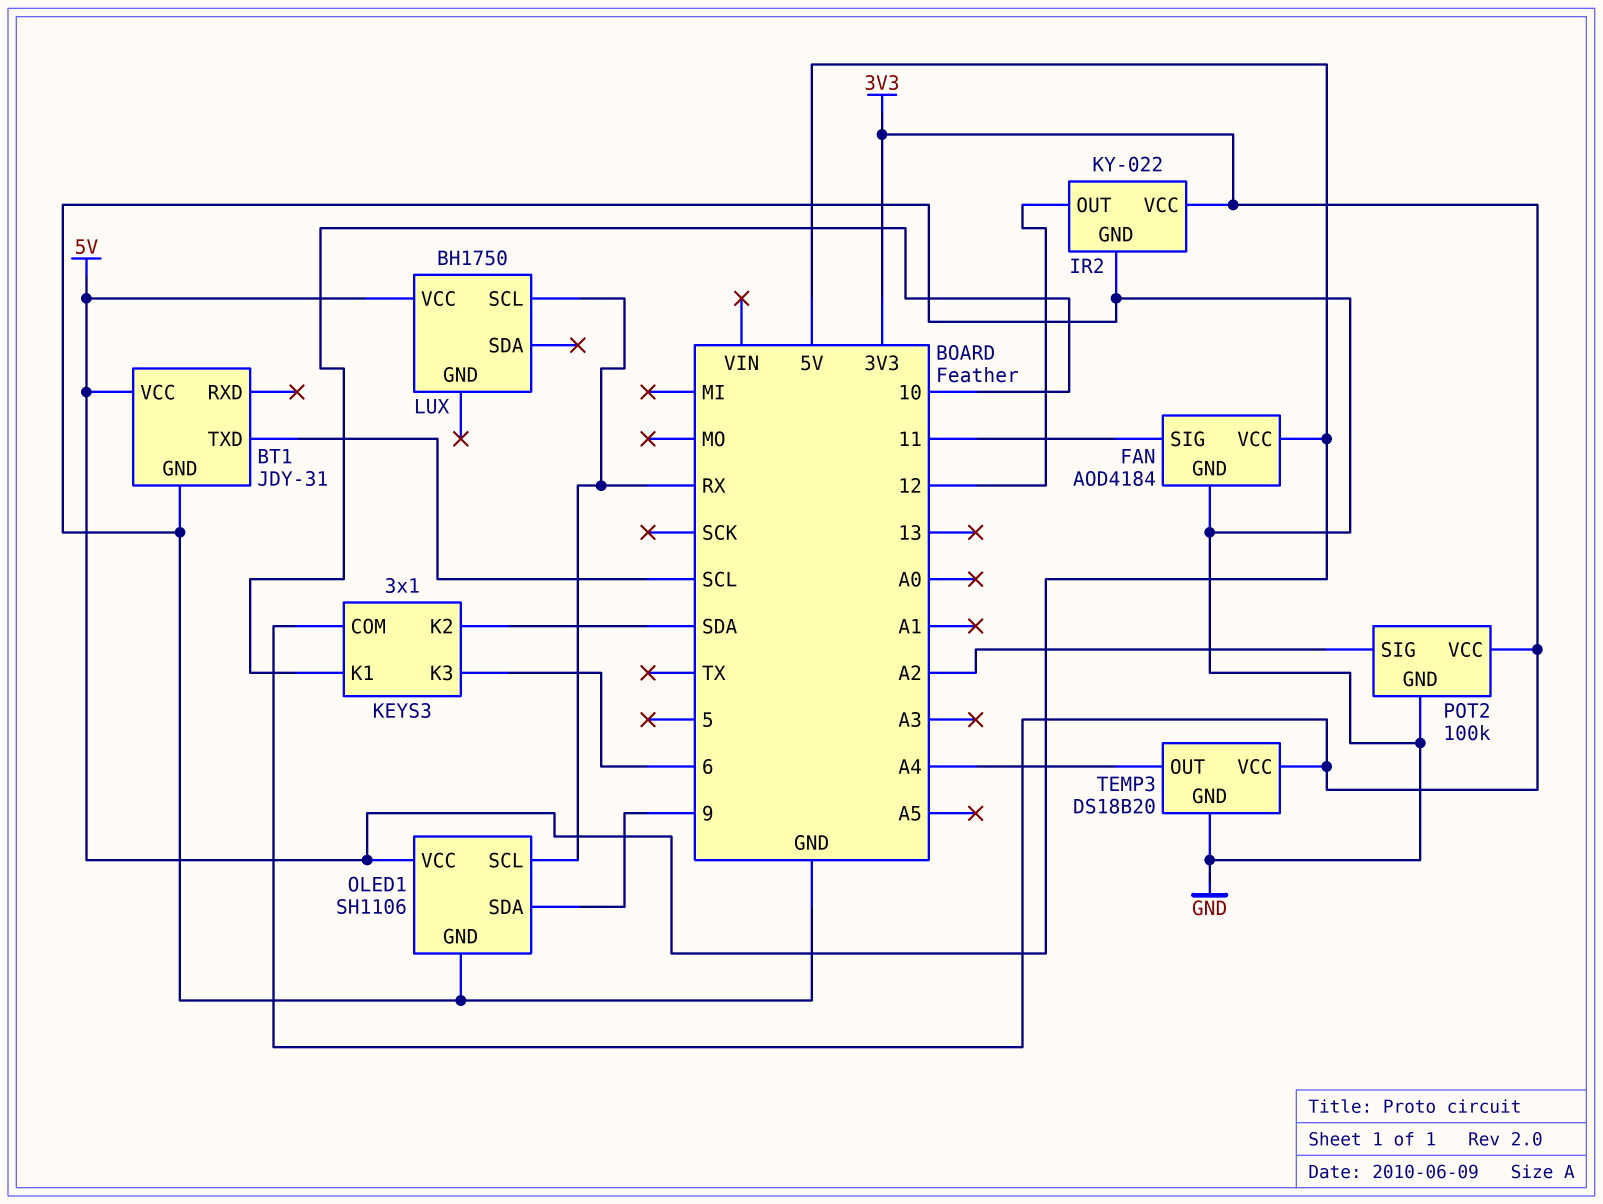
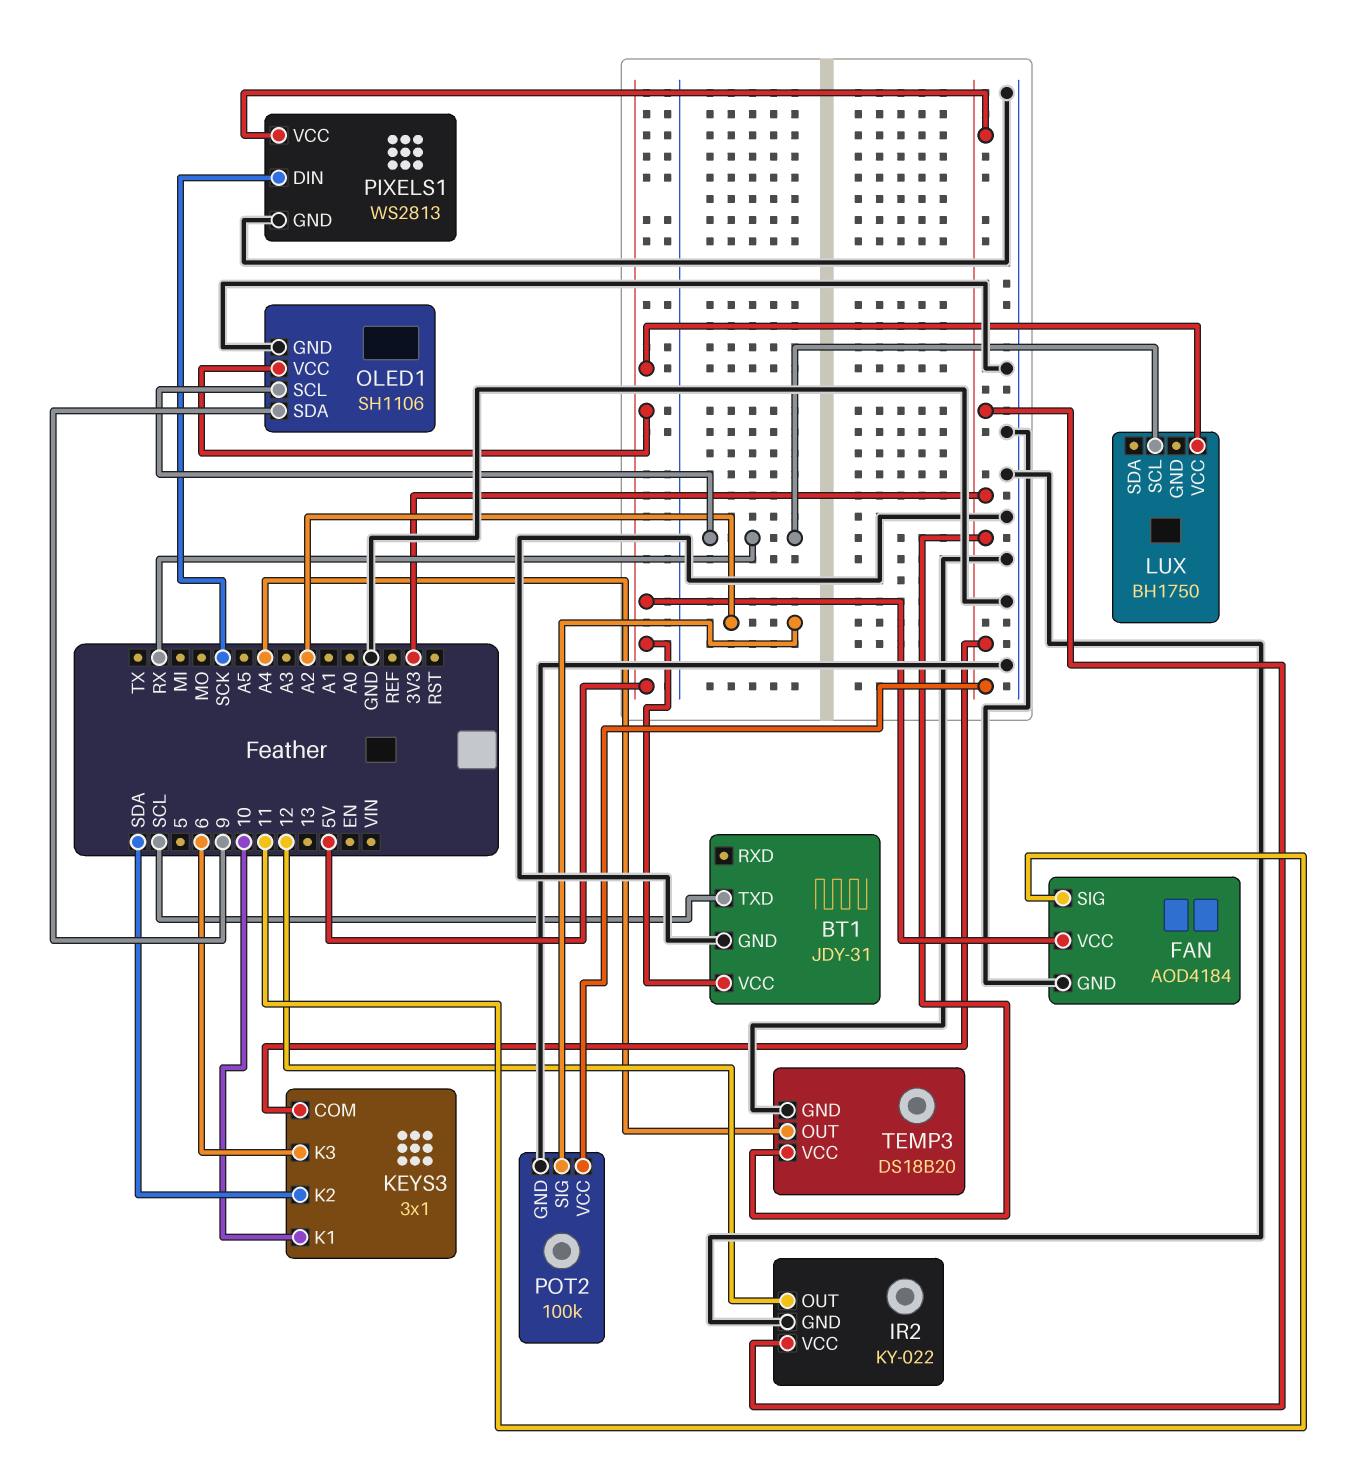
PIXELS1: none -> WS2813
PIXELS1 pin DIN: none -> SCK
PIXELS1 pin GND: none -> GND
PIXELS1 pin VCC: none -> 3V3

